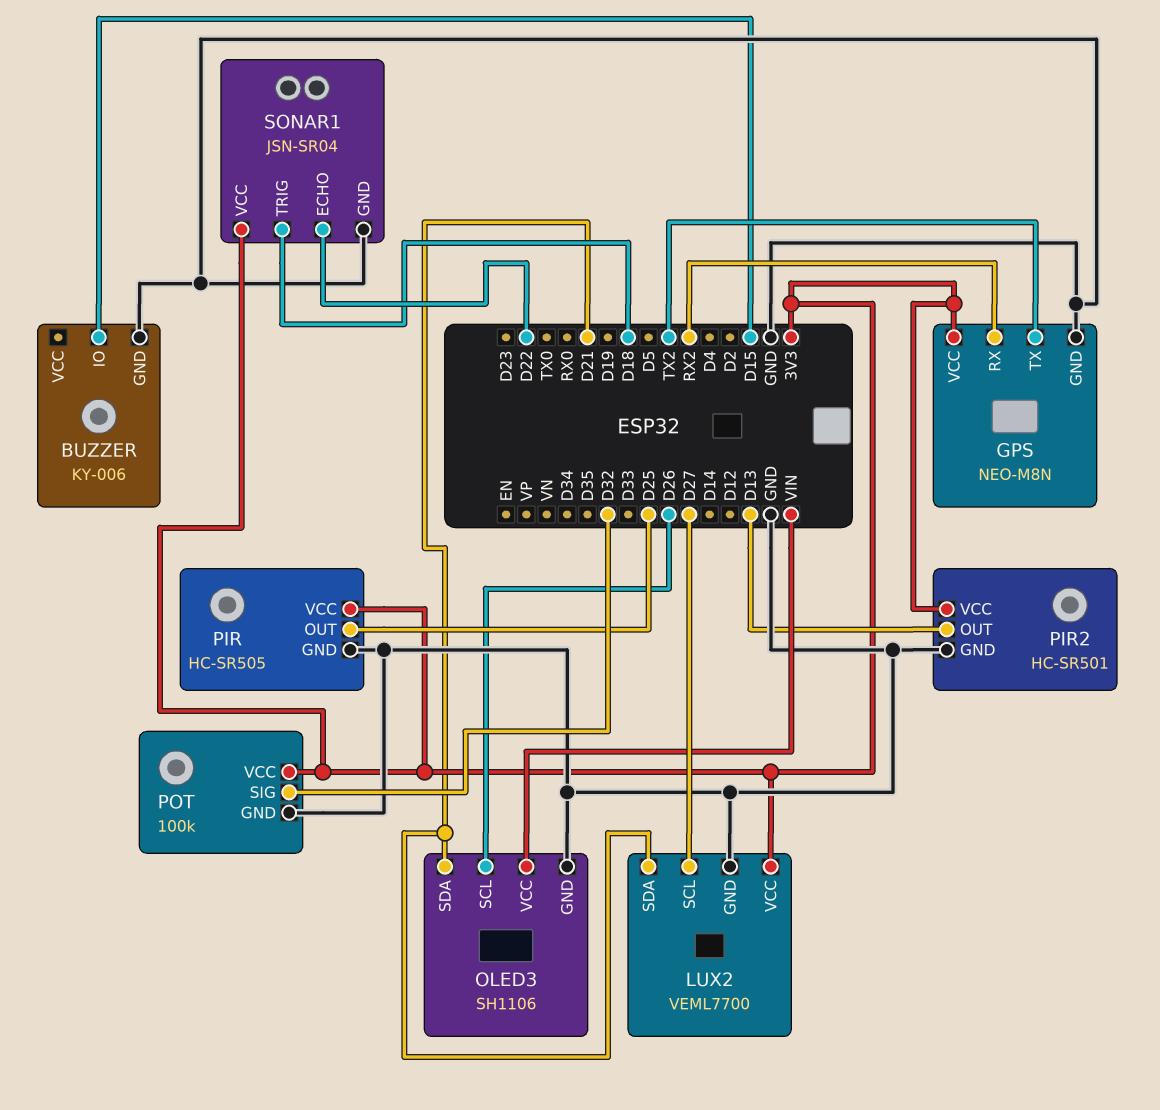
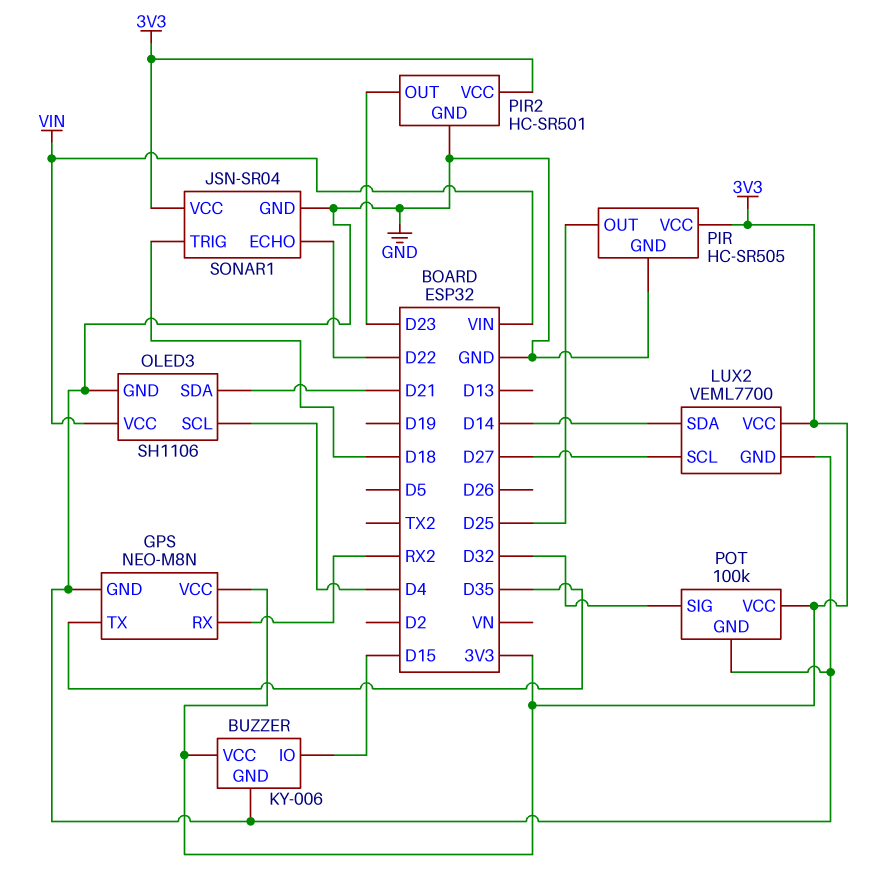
BUZZER pin VCC: none -> 3V3
GPS pin TX: TX2 -> D35
LUX2 pin SDA: D21 -> D14
OLED3 pin SCL: D26 -> D4
PIR2 pin OUT: D13 -> D23

